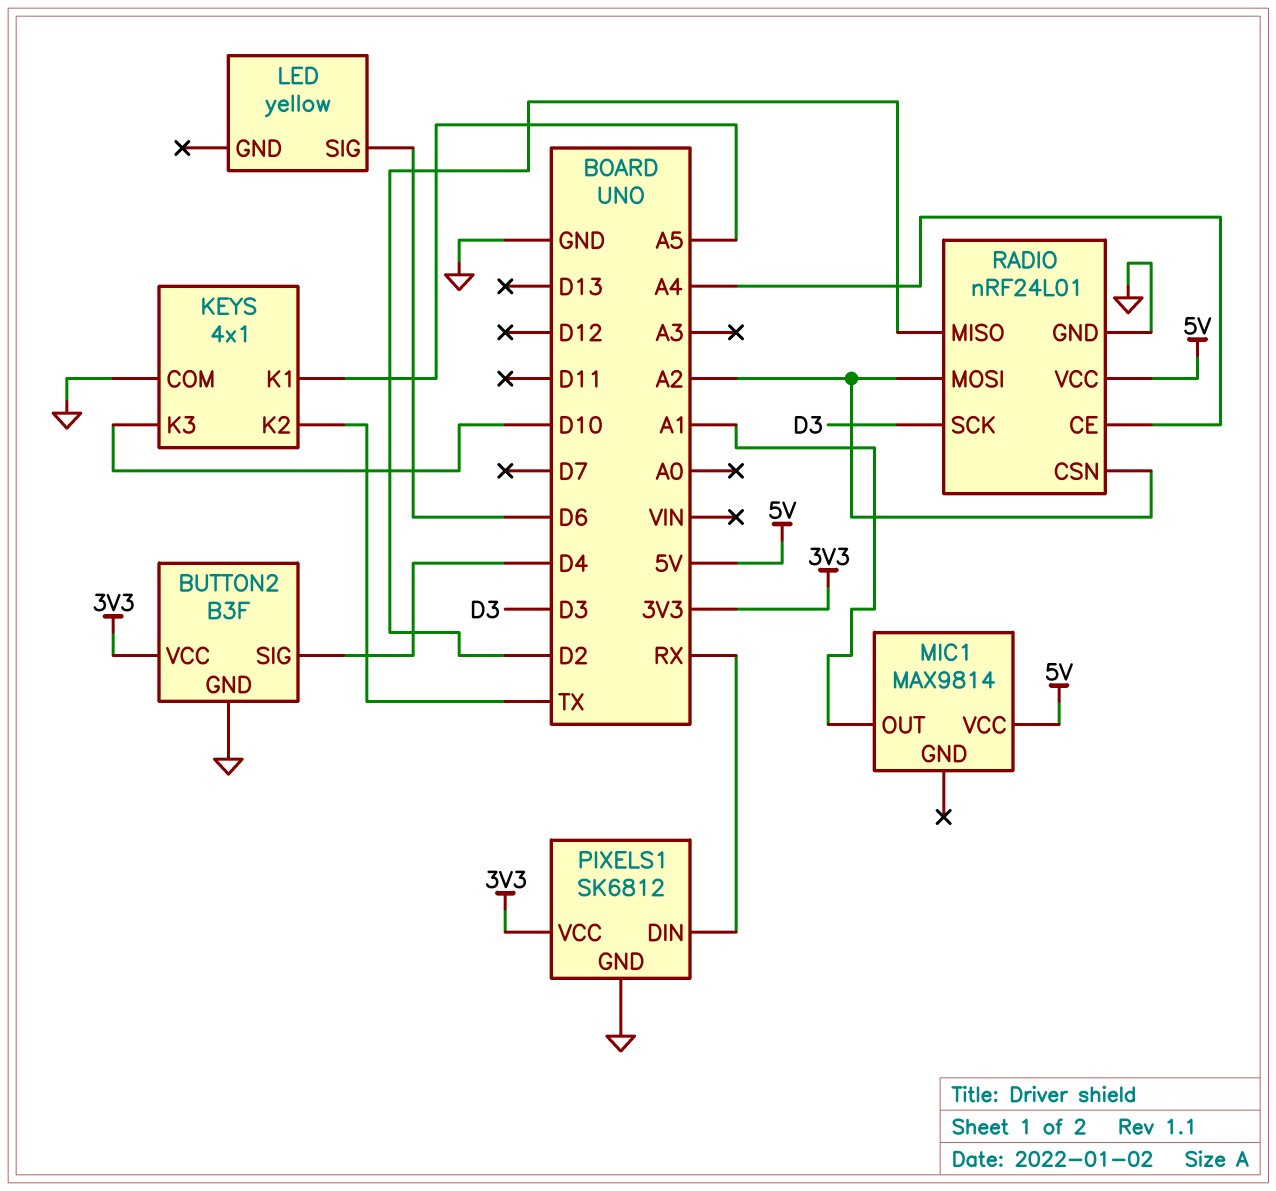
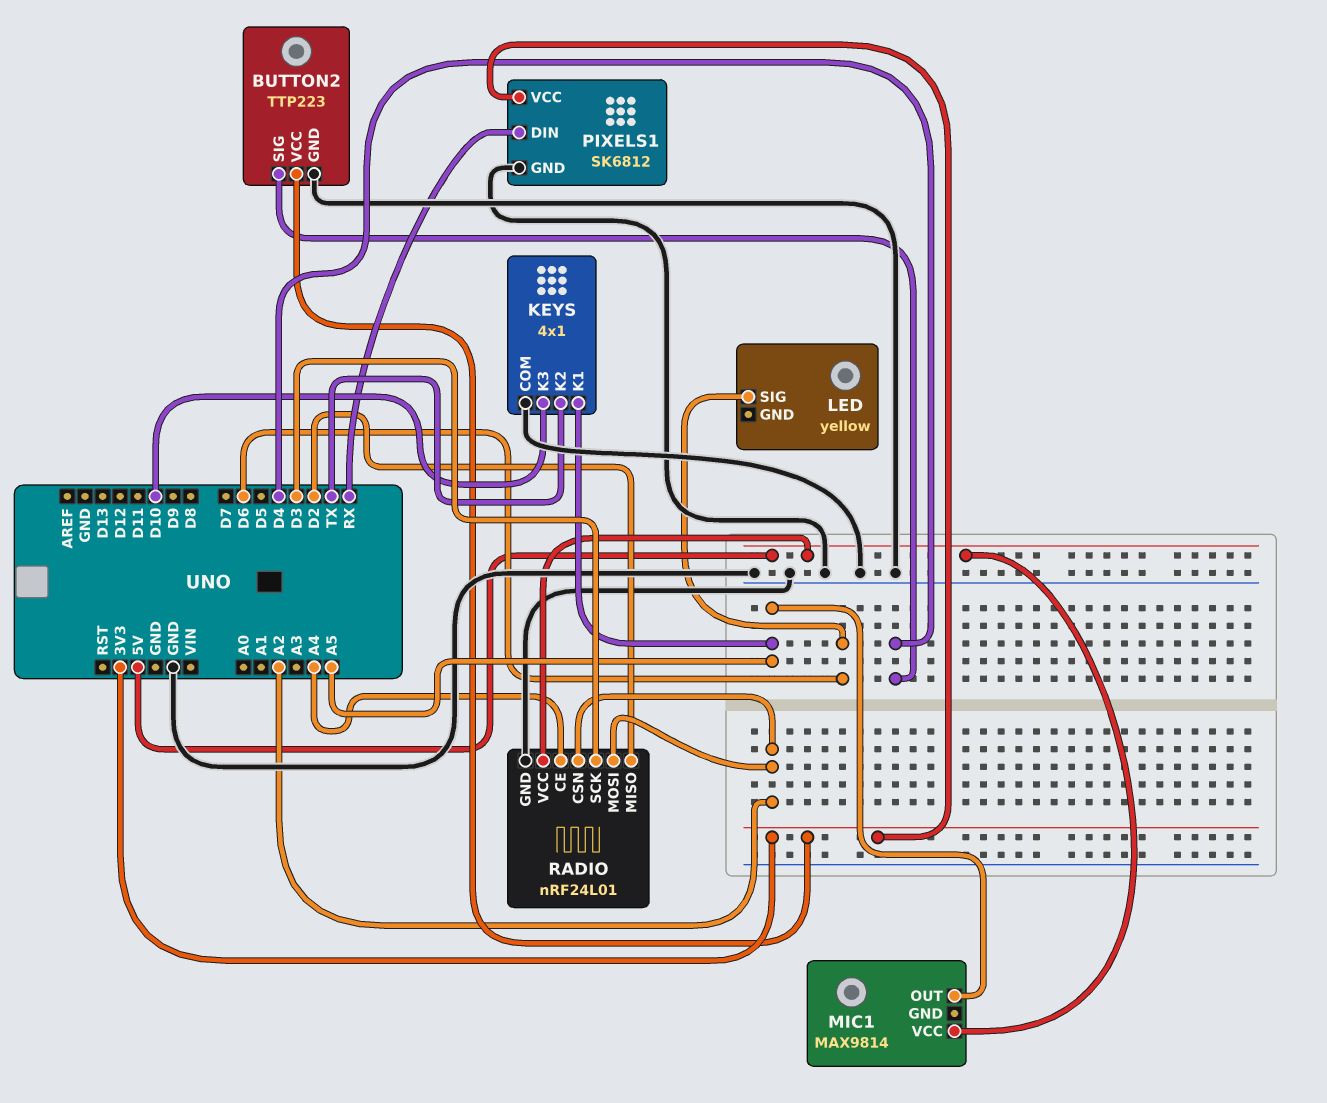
BUTTON2: B3F -> TTP223
MIC1 pin OUT: A1 -> A5

